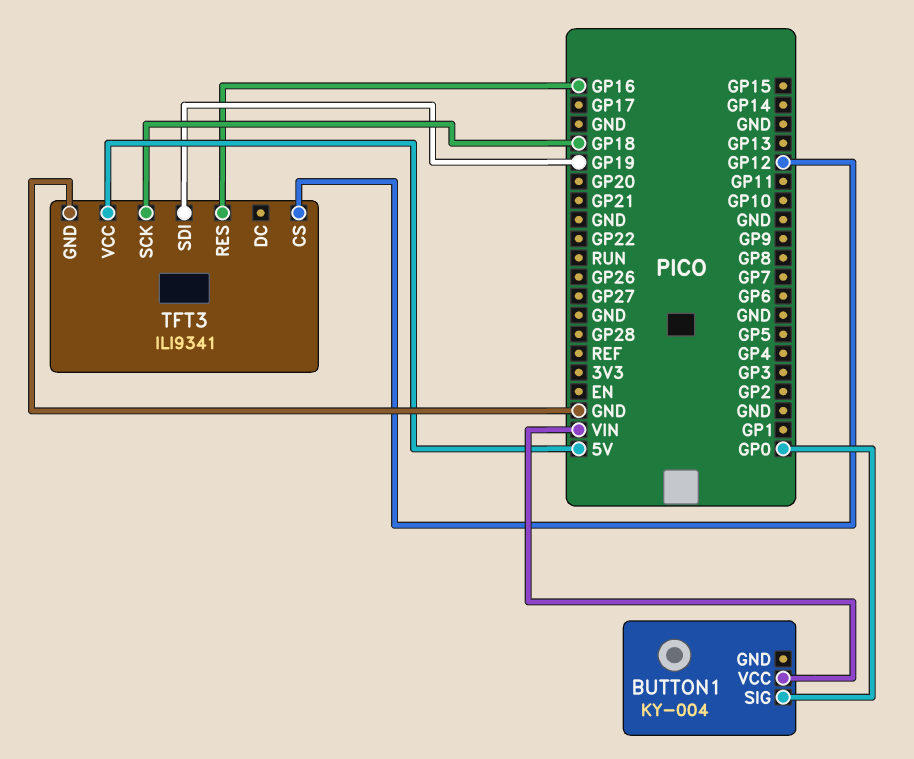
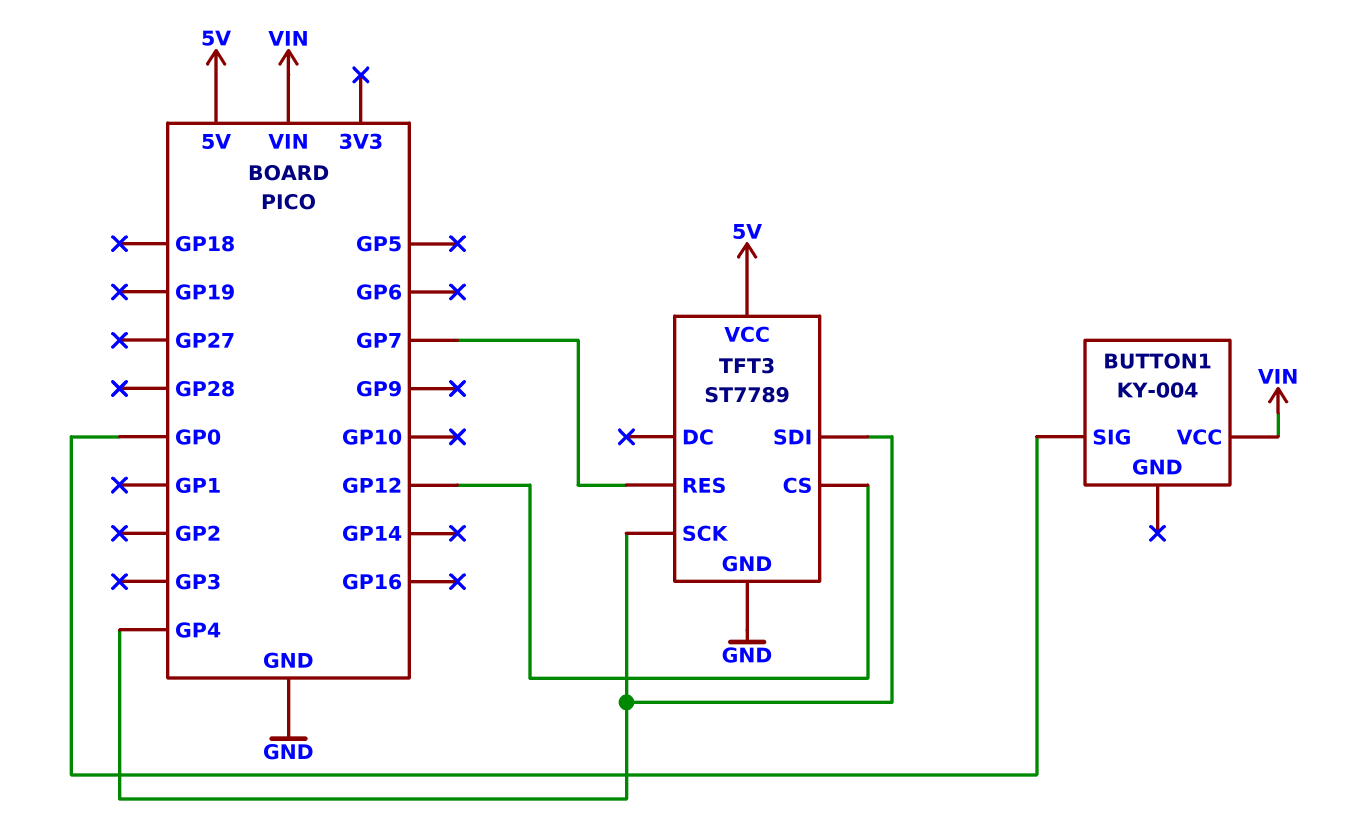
TFT3: ILI9341 -> ST7789
TFT3 pin RES: GP16 -> GP7
TFT3 pin SCK: GP18 -> GP4
TFT3 pin SDI: GP19 -> GP4

